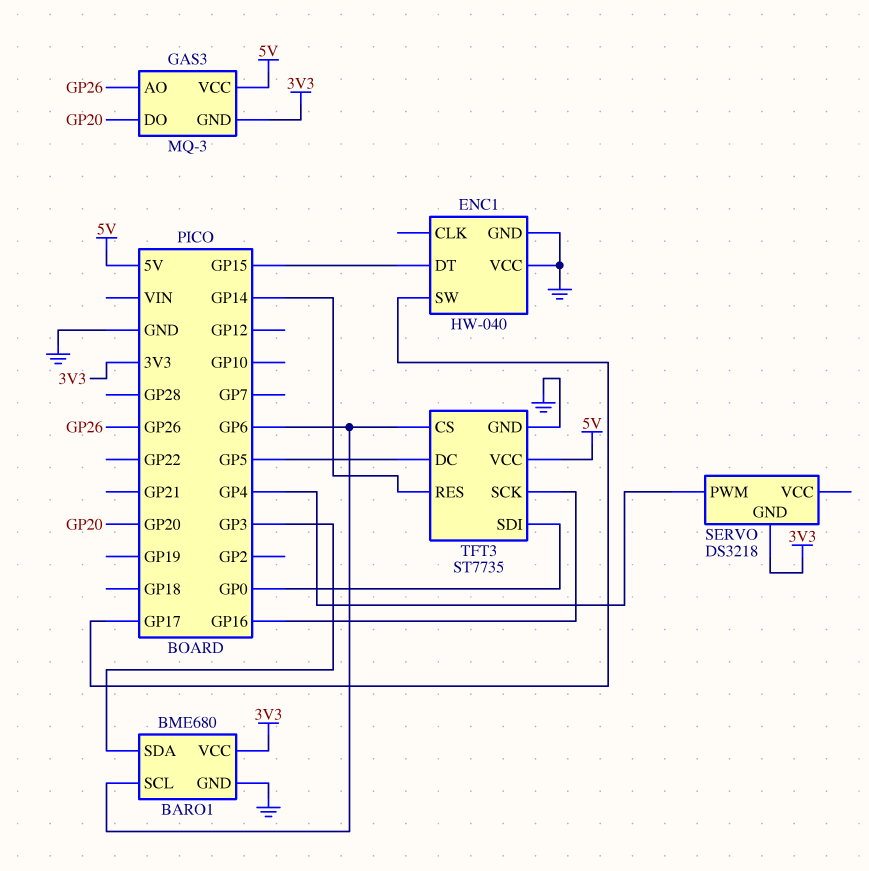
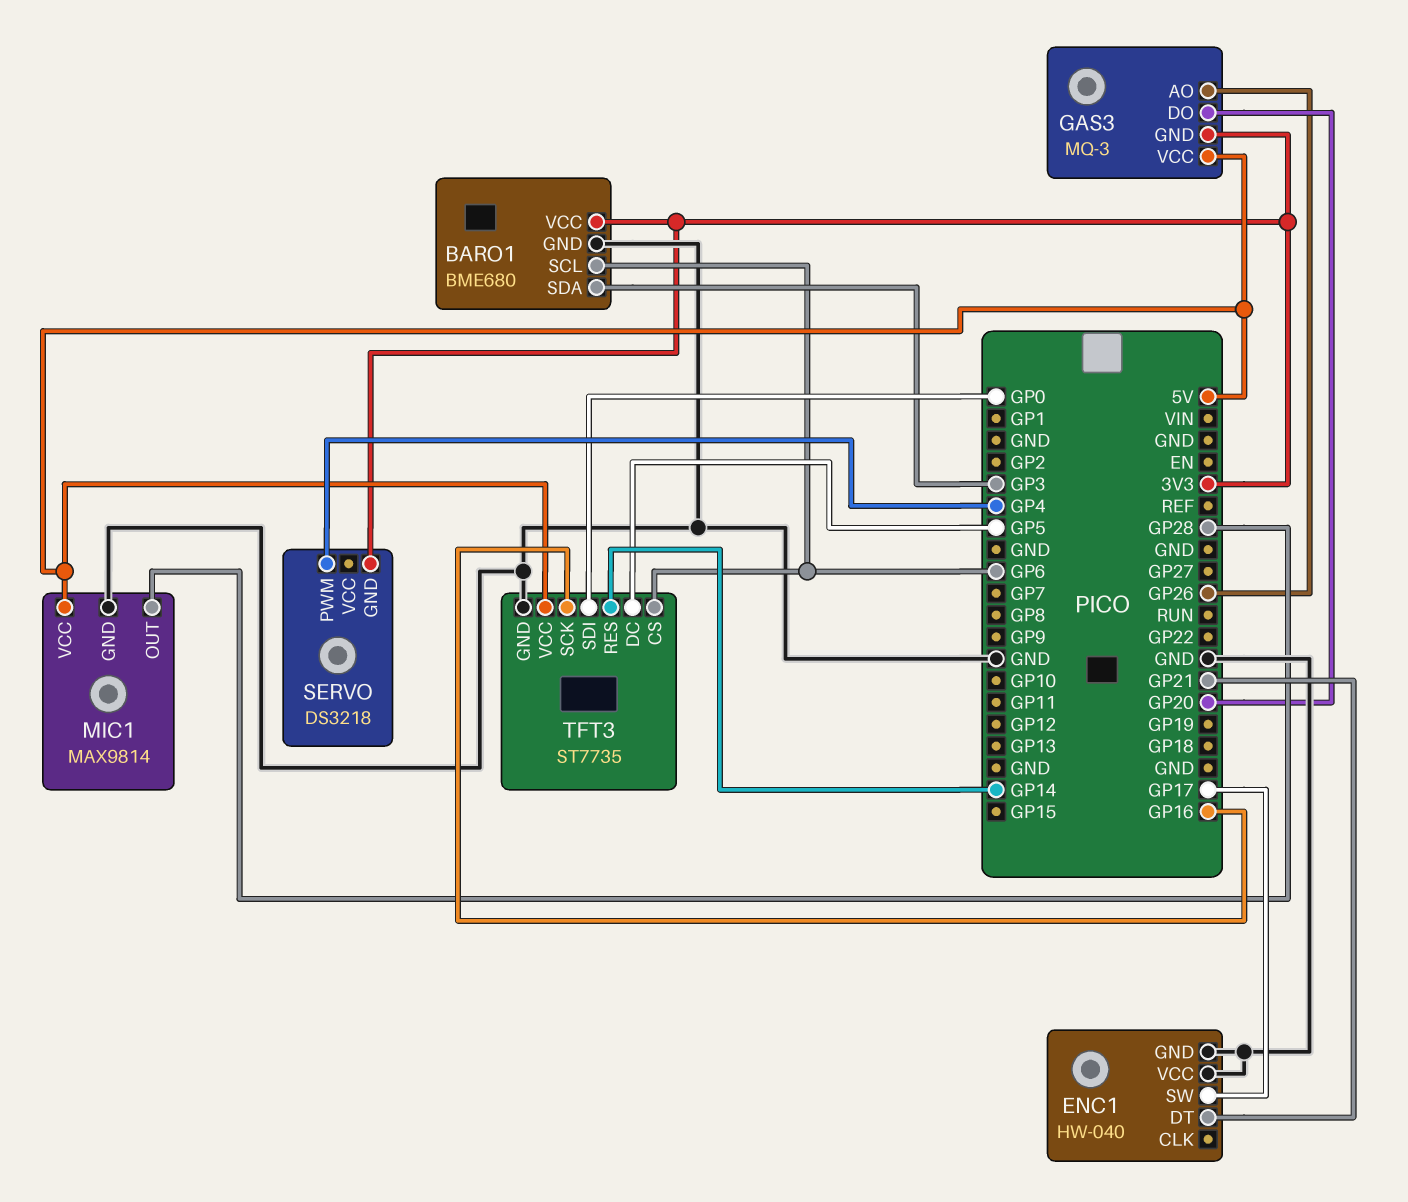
ENC1 pin DT: GP15 -> GP21
MIC1: none -> MAX9814
MIC1 pin GND: none -> GND
MIC1 pin OUT: none -> GP28
MIC1 pin VCC: none -> 5V

